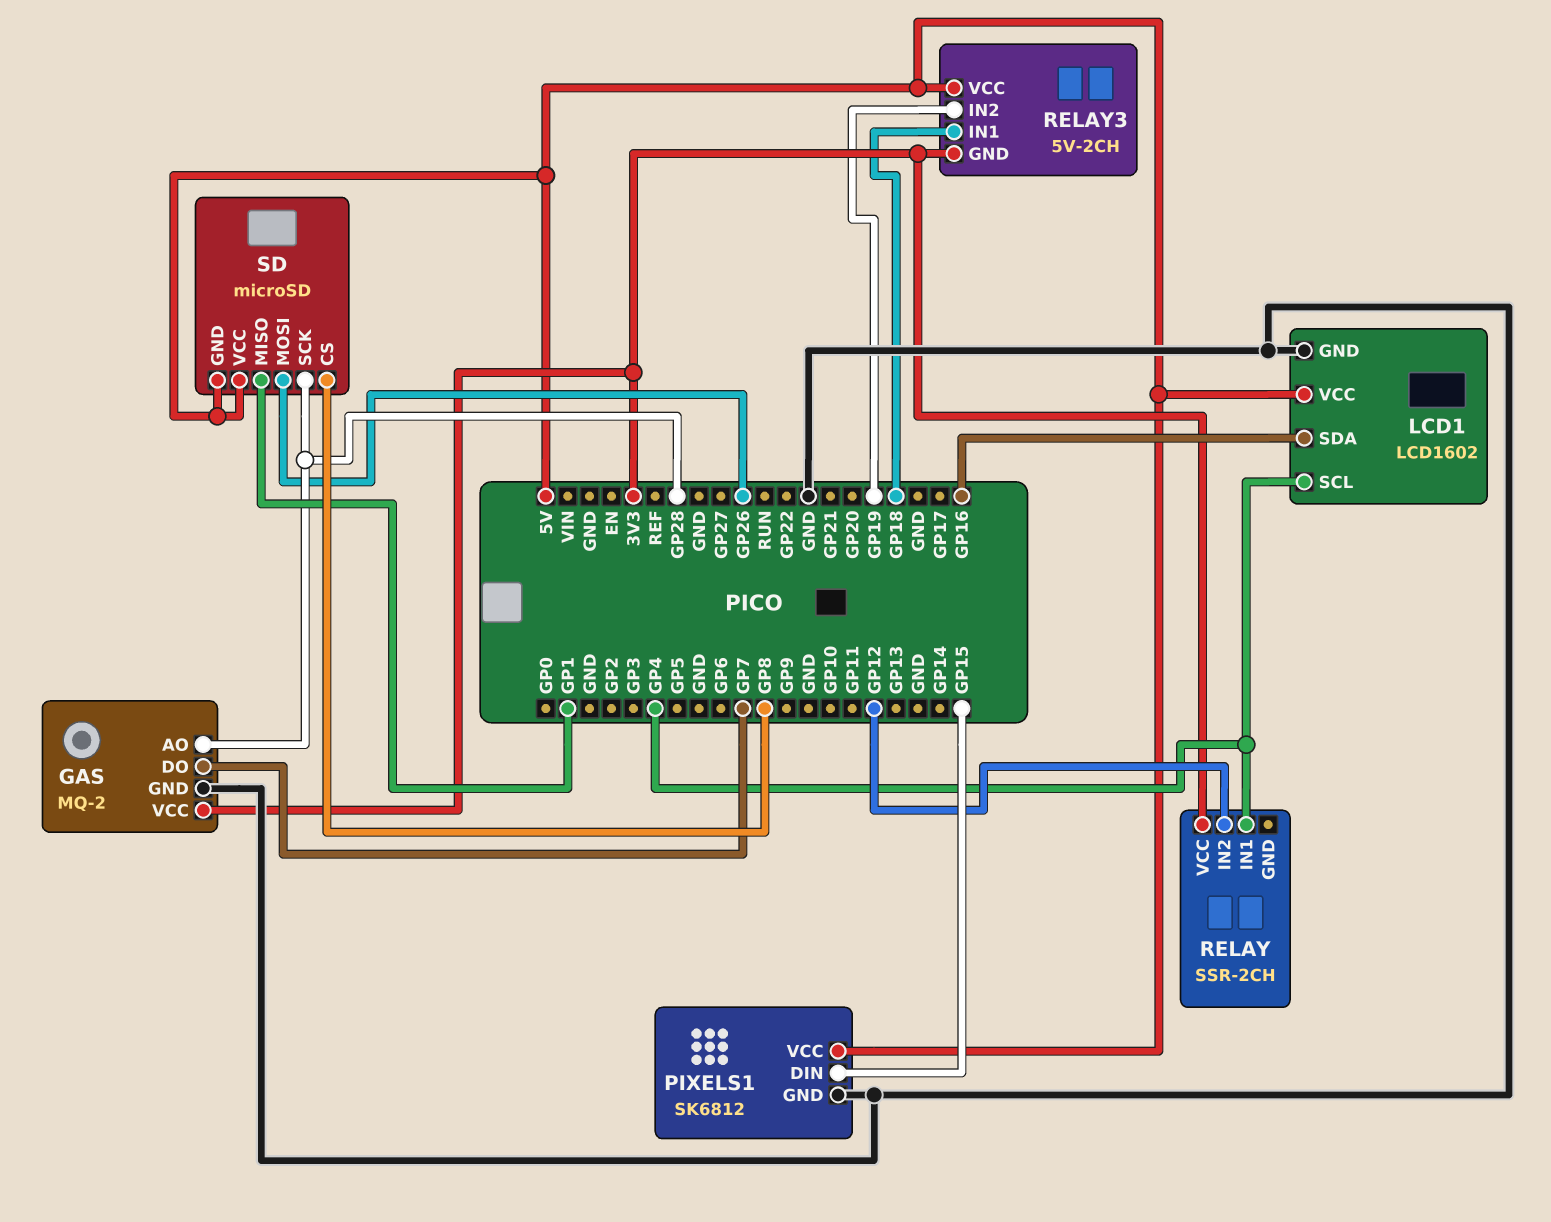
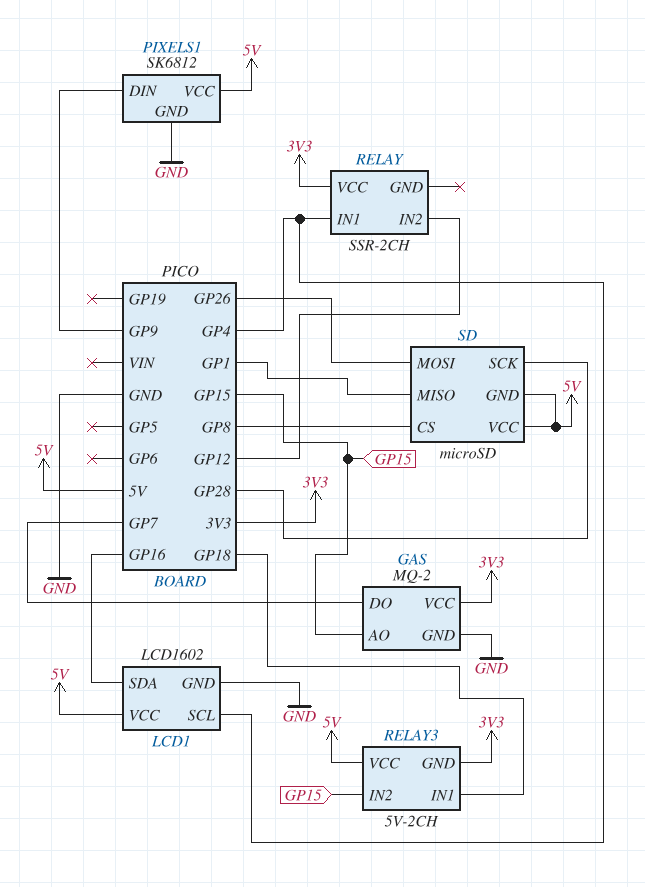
GAS pin AO: GP28 -> GP15
PIXELS1 pin DIN: GP15 -> GP9
RELAY3 pin IN2: GP19 -> GP15

